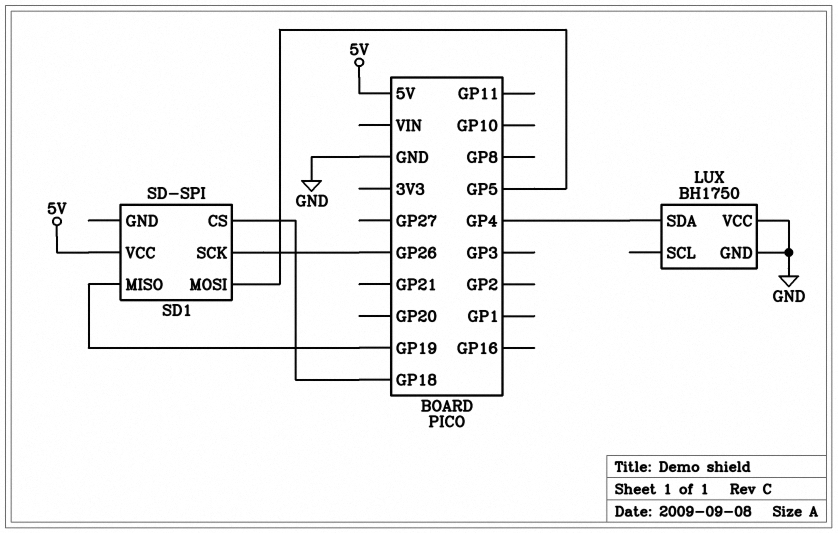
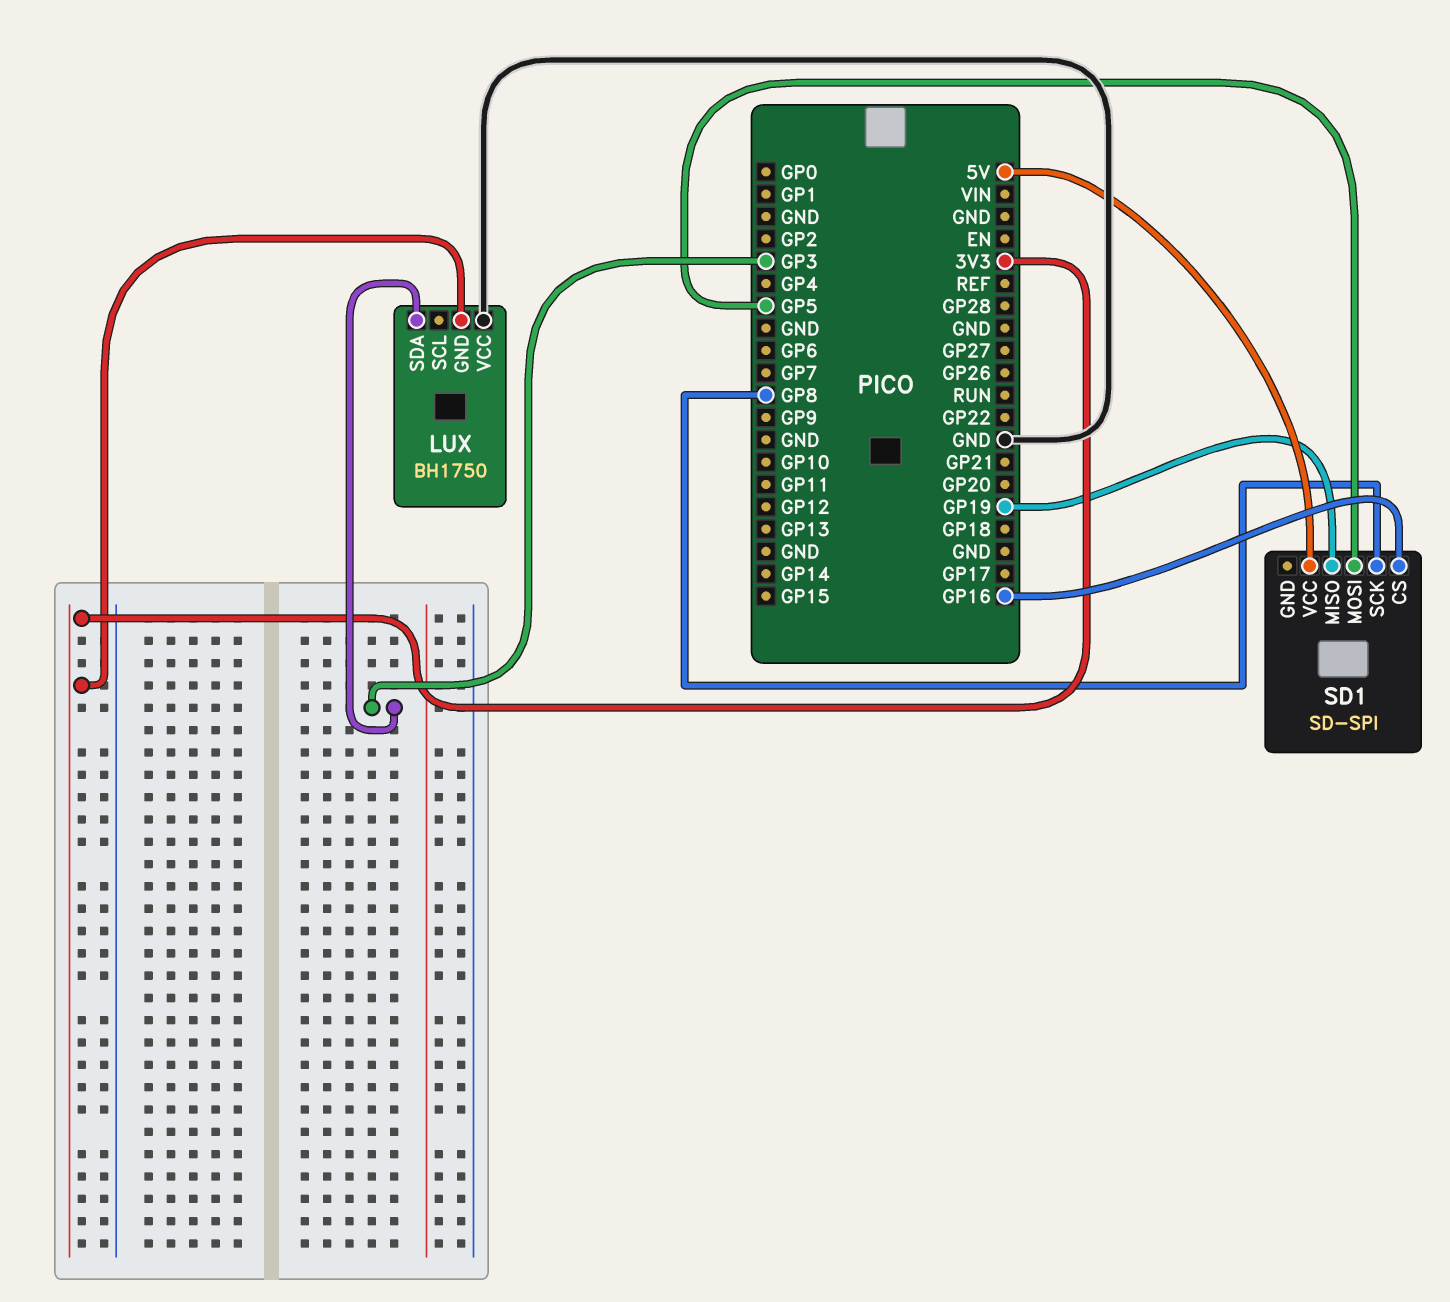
LUX pin GND: GND -> 3V3
LUX pin SDA: GP4 -> GP3
SD1 pin CS: GP18 -> GP16
SD1 pin SCK: GP26 -> GP8

